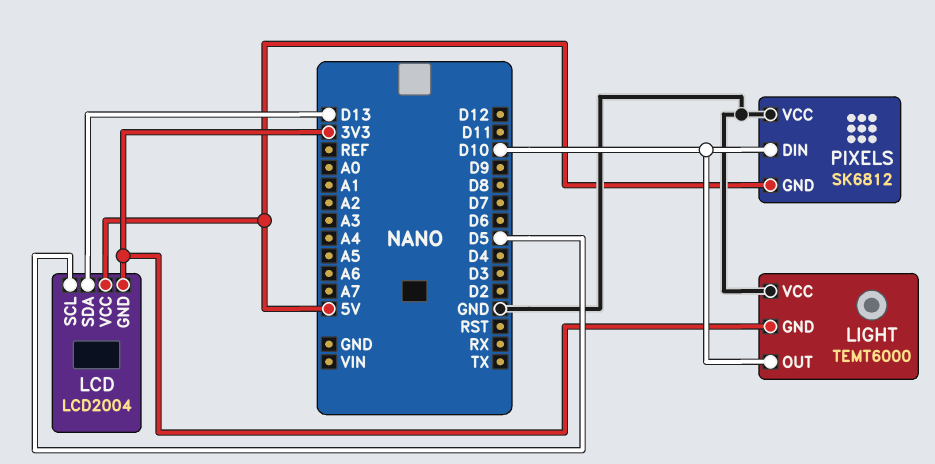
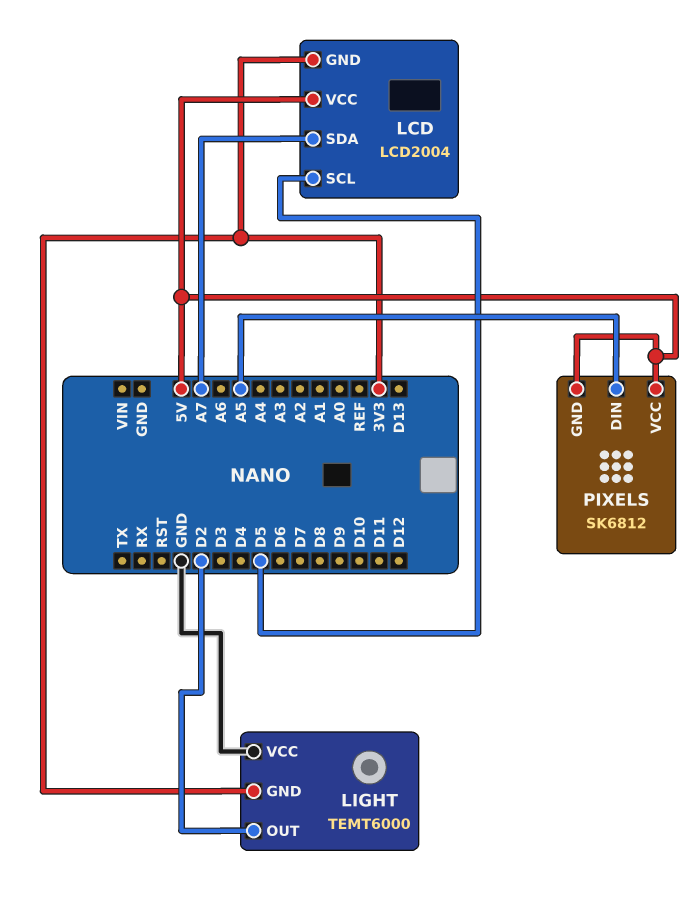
LCD pin SDA: D13 -> A7
LIGHT pin OUT: D10 -> D2
PIXELS pin DIN: D10 -> A5
PIXELS pin VCC: GND -> 5V

